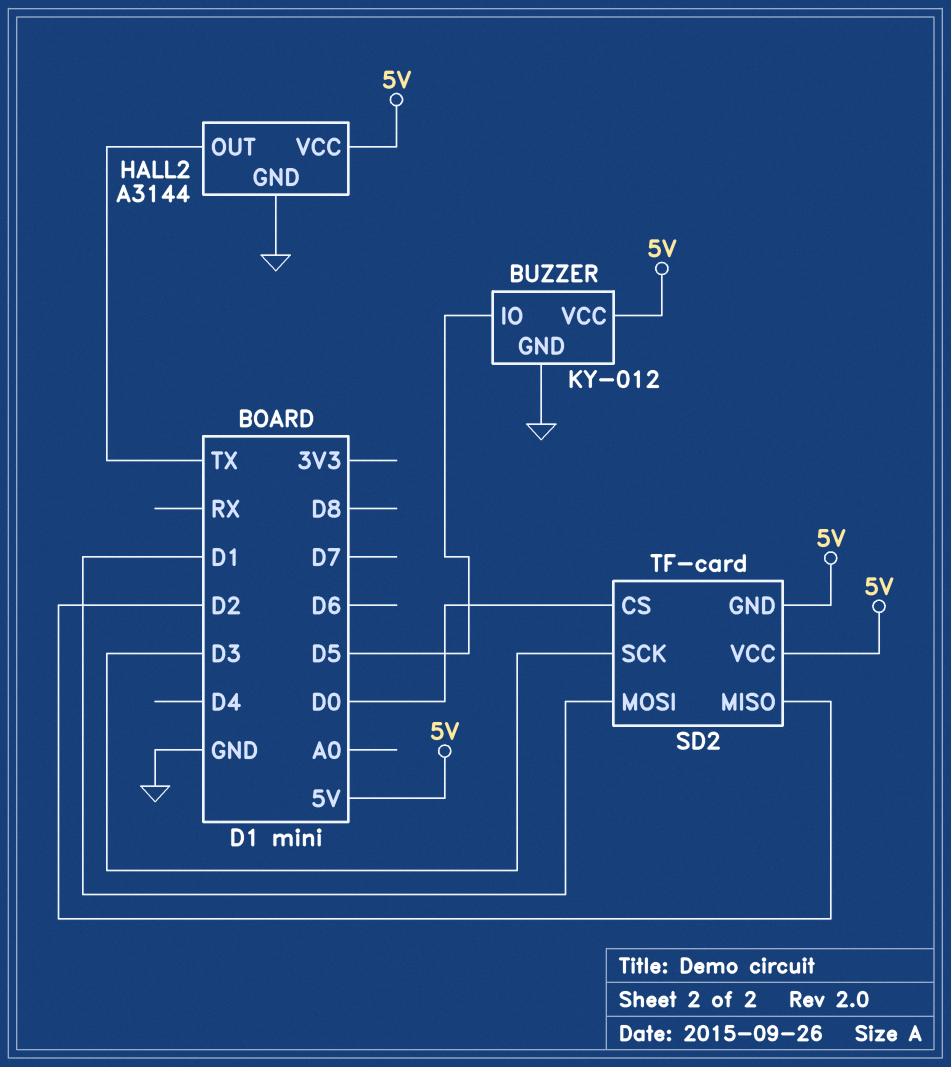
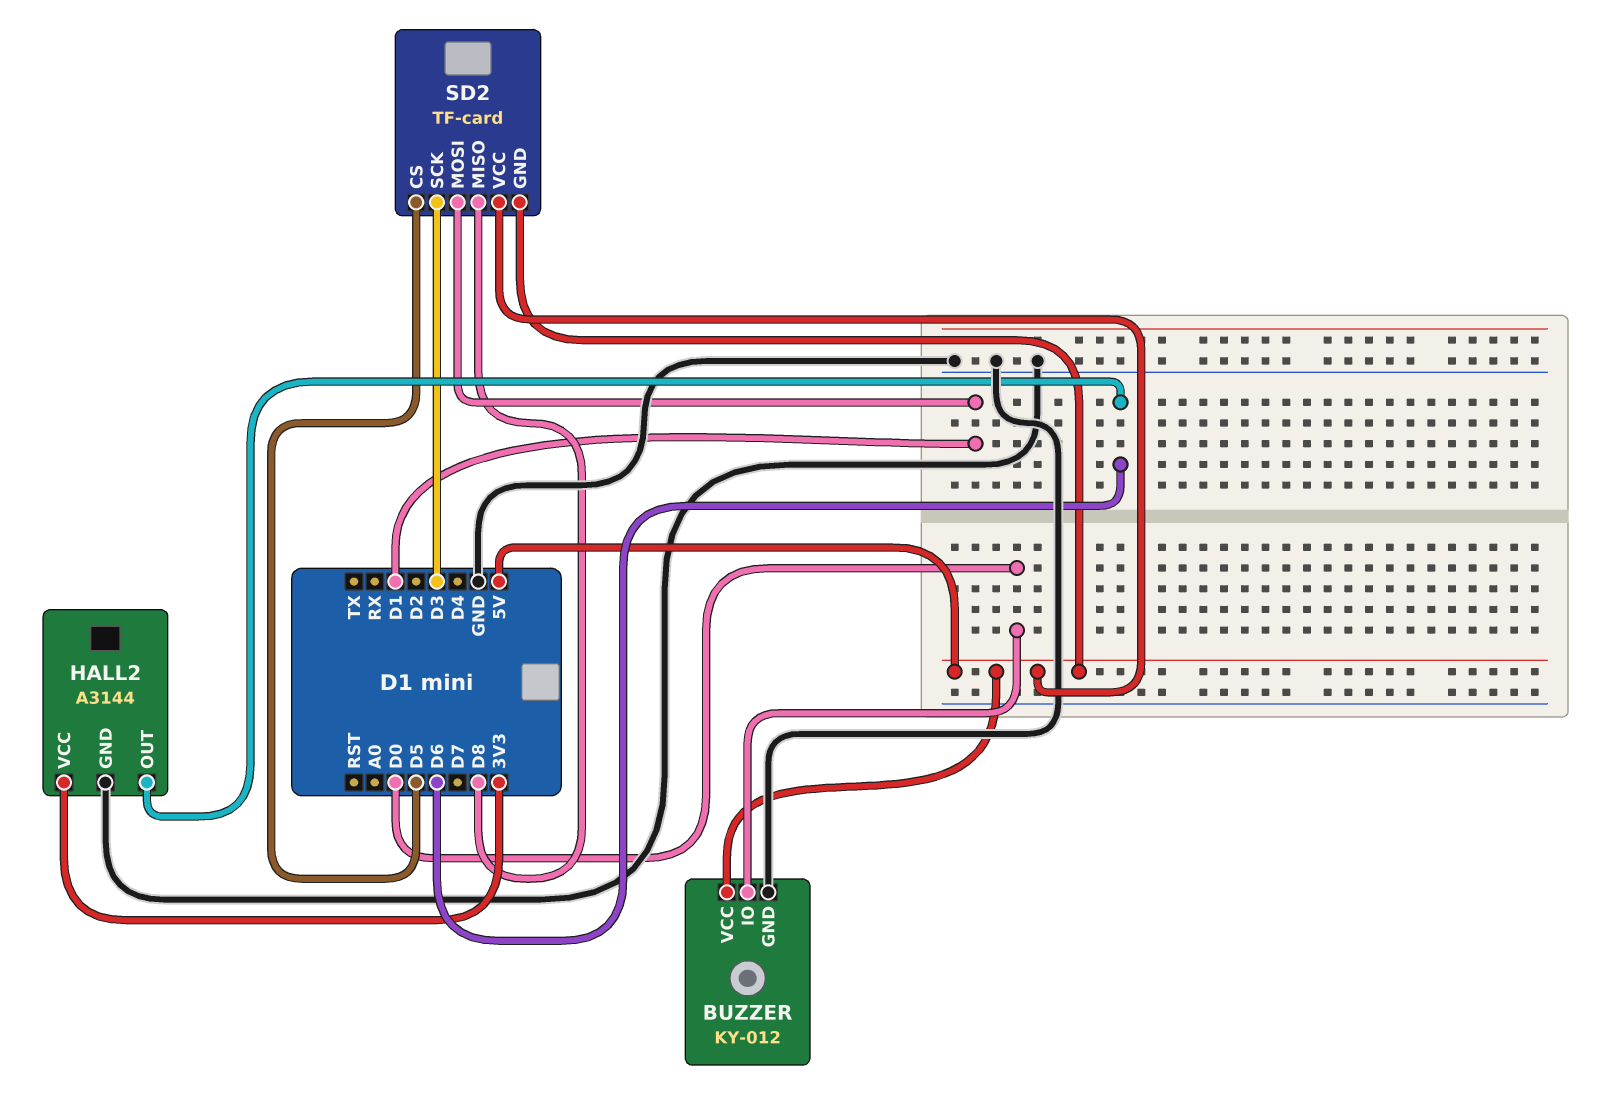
BUZZER pin IO: D5 -> D0
HALL2 pin OUT: TX -> D6
HALL2 pin VCC: 5V -> 3V3
SD2 pin CS: D0 -> D5
SD2 pin MISO: D2 -> D8

